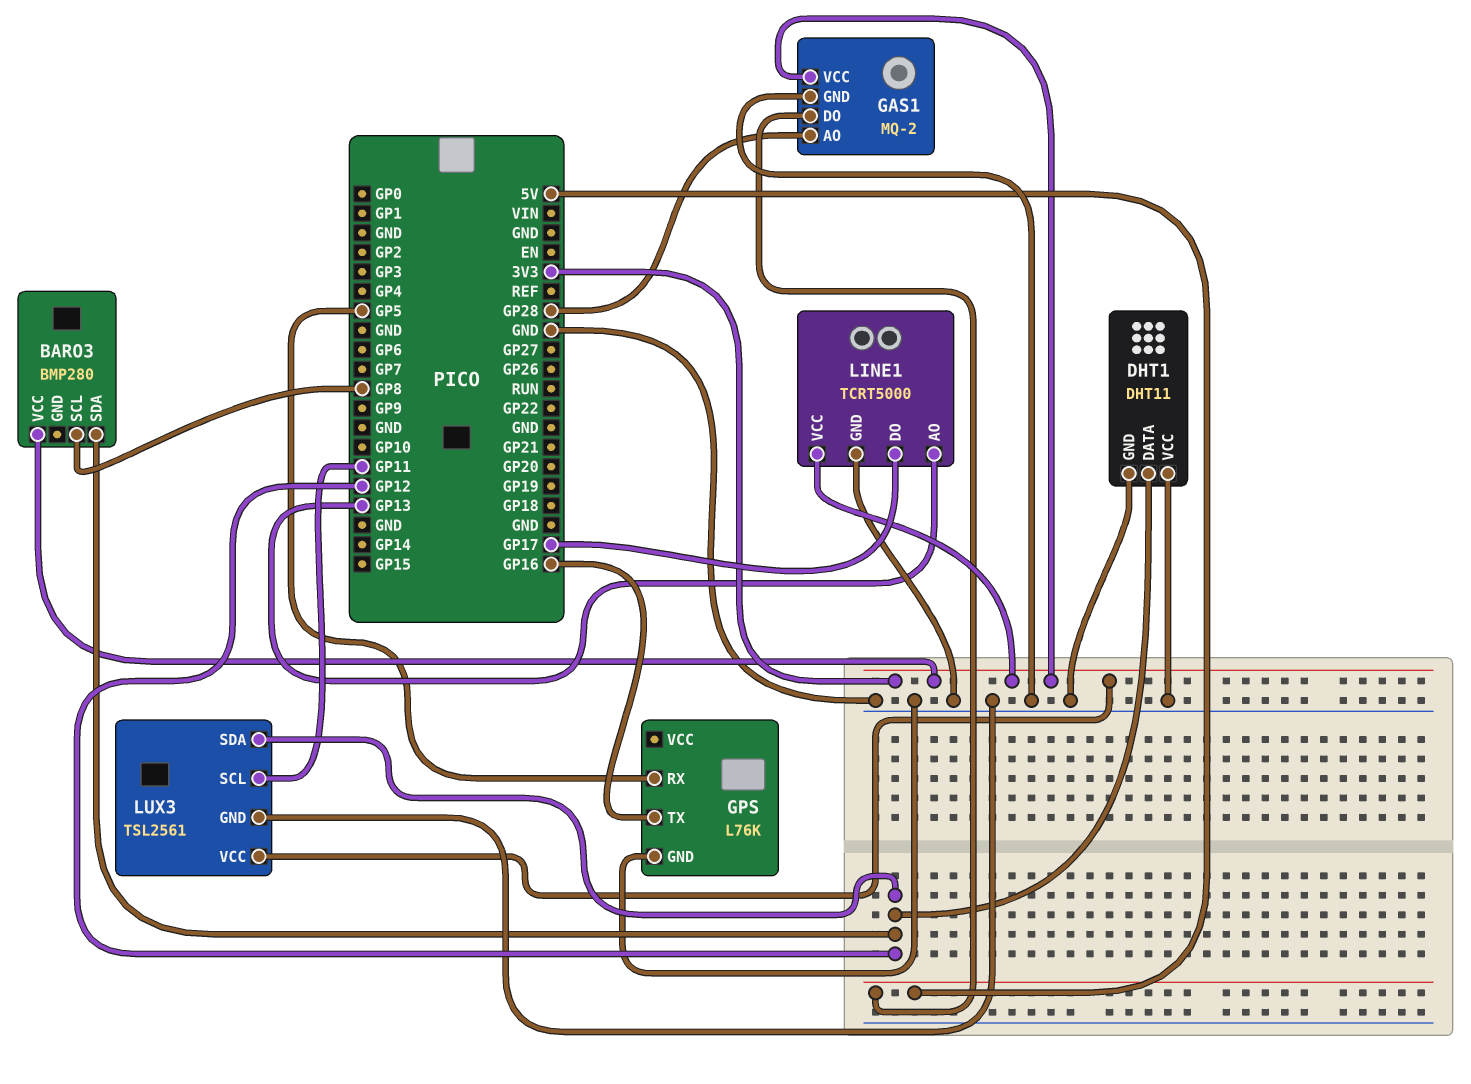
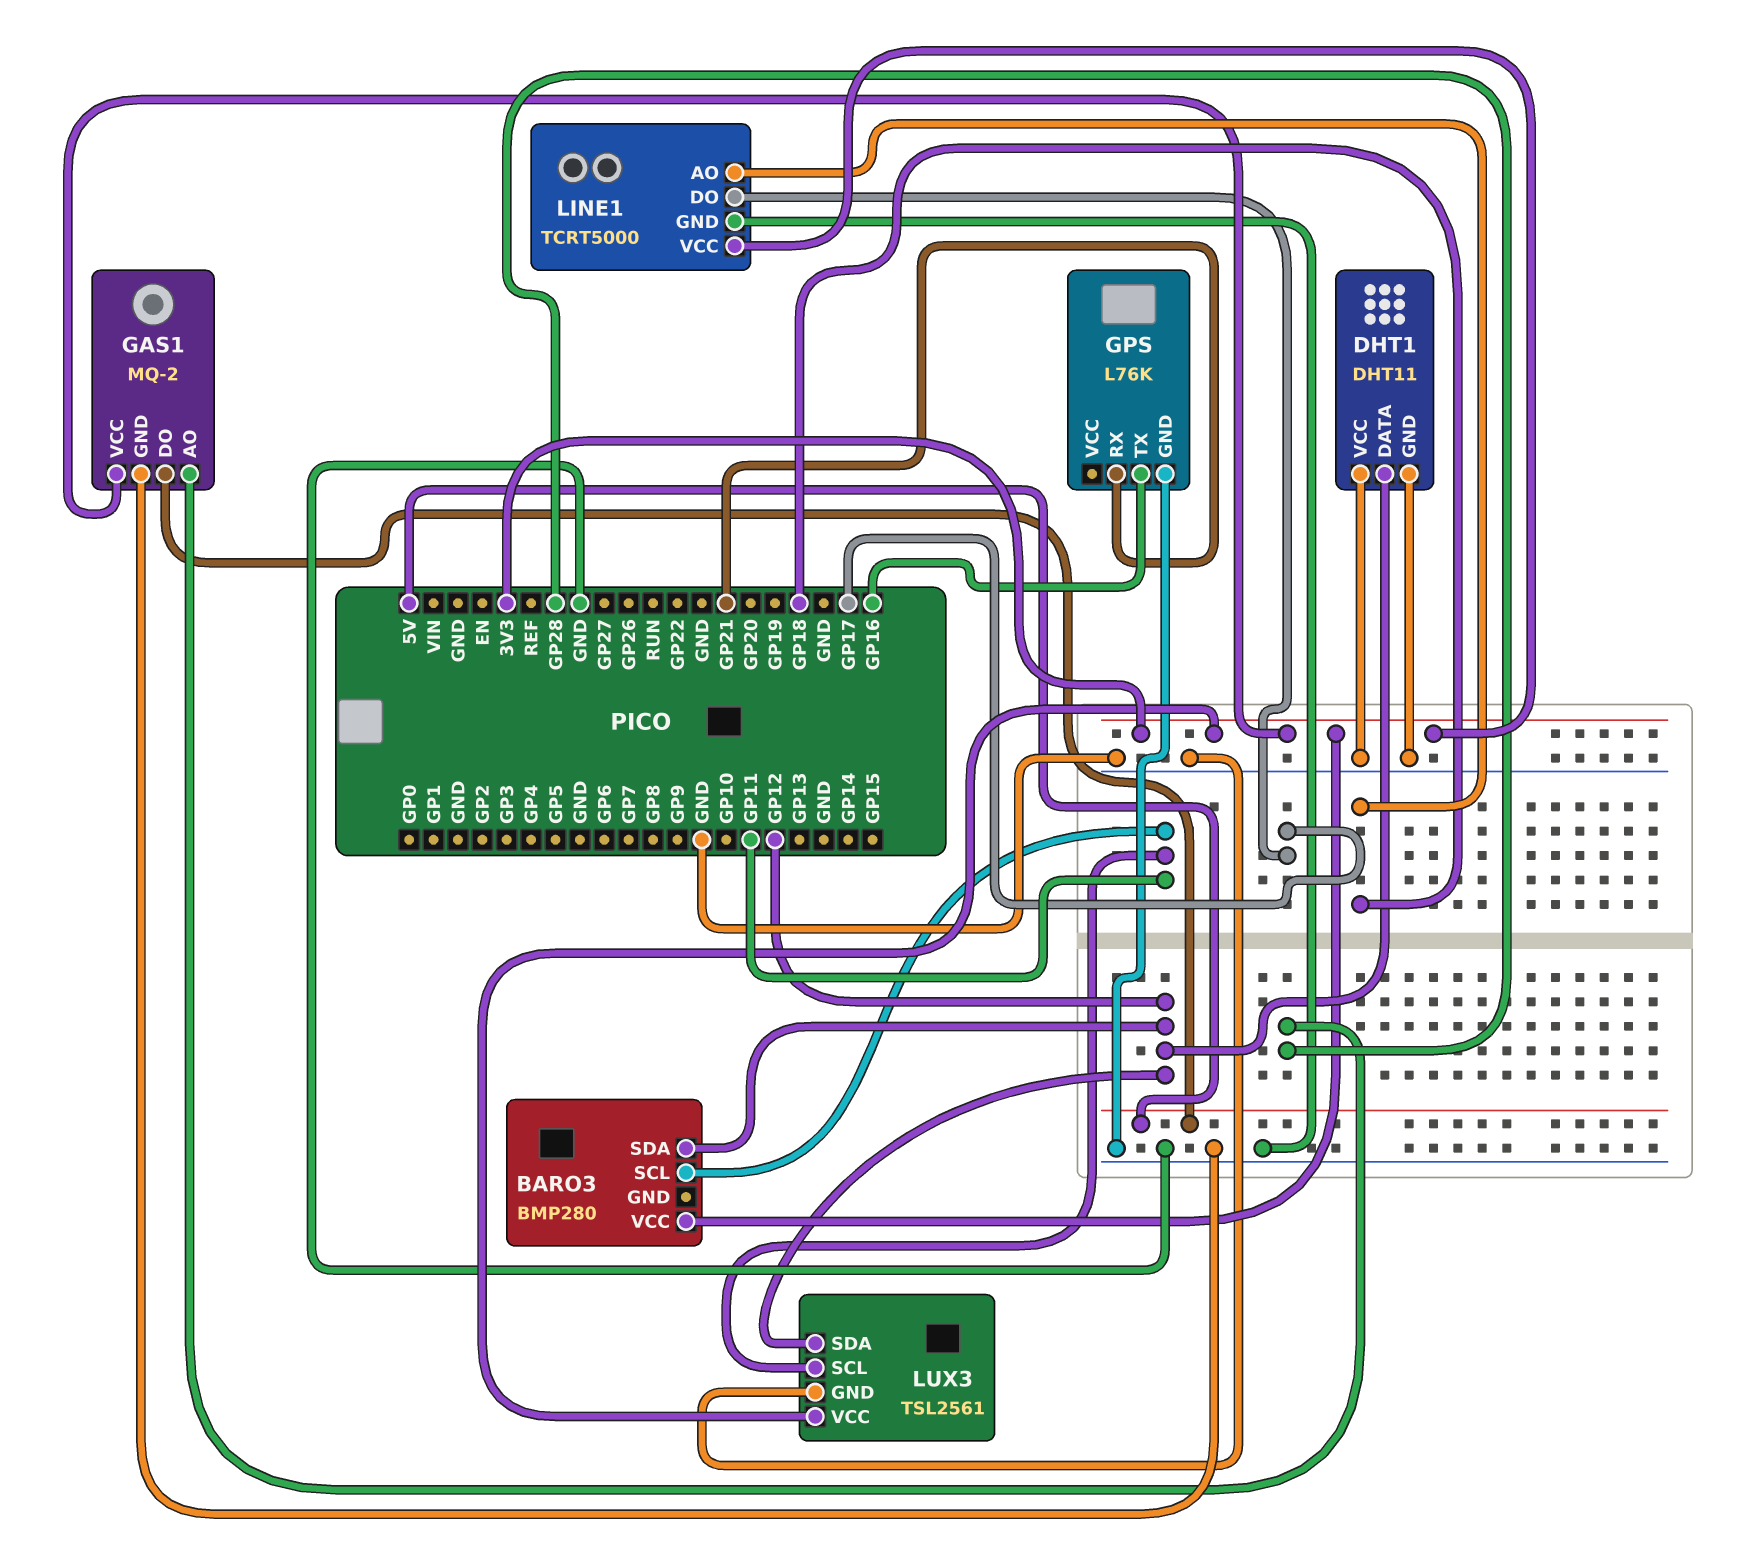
BARO3 pin SCL: GP8 -> GP11
GPS pin RX: GP5 -> GP21
LINE1 pin AO: GP13 -> GP18

